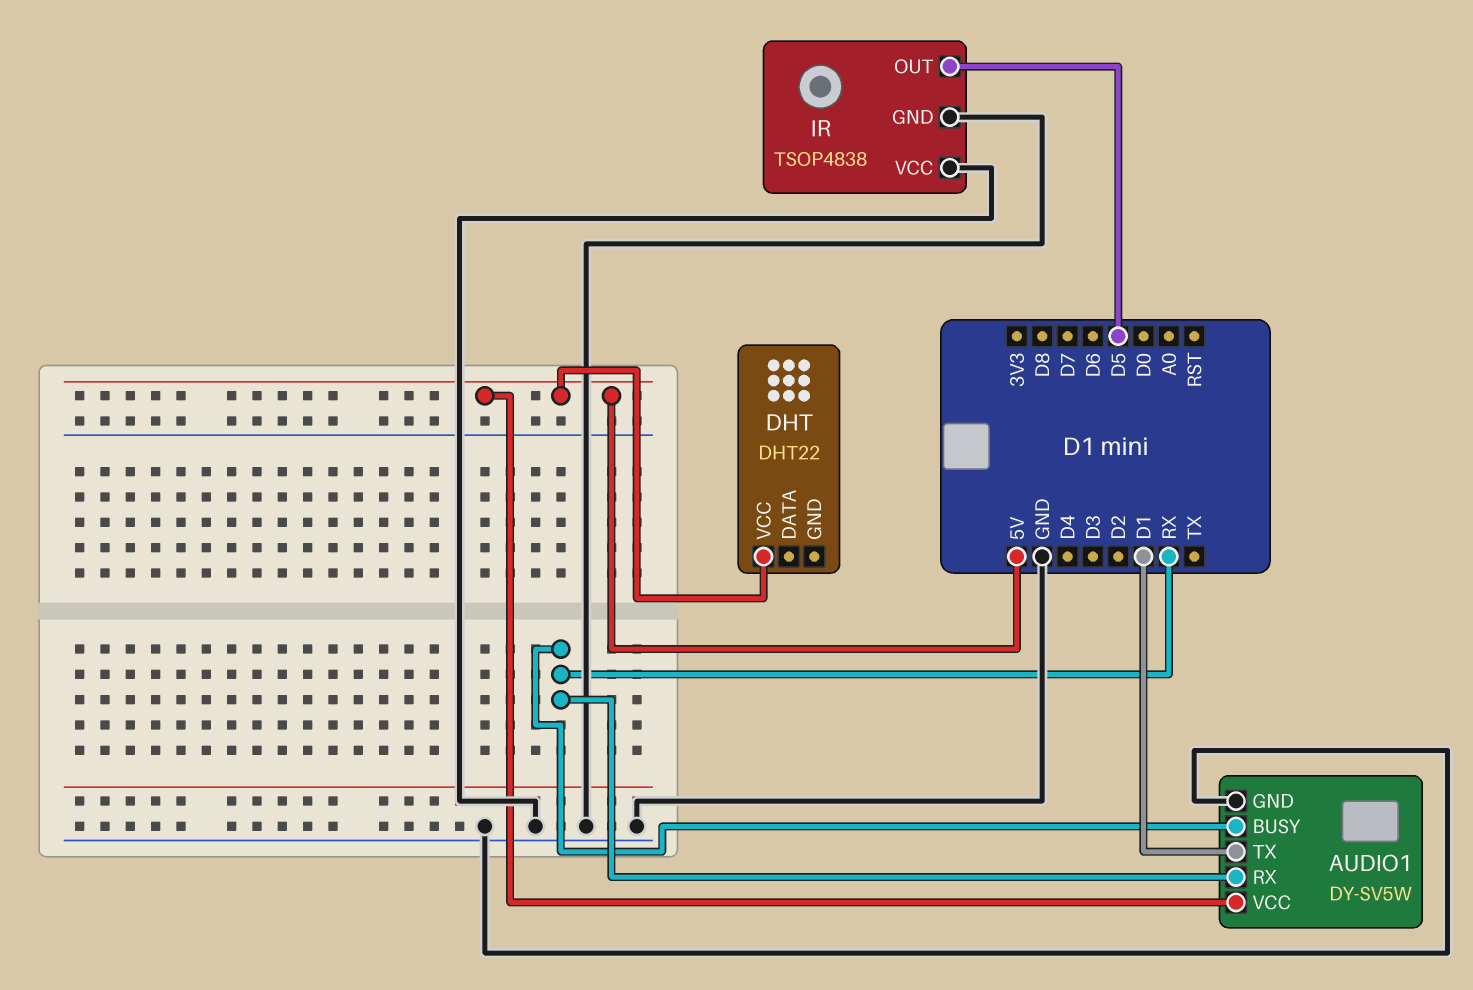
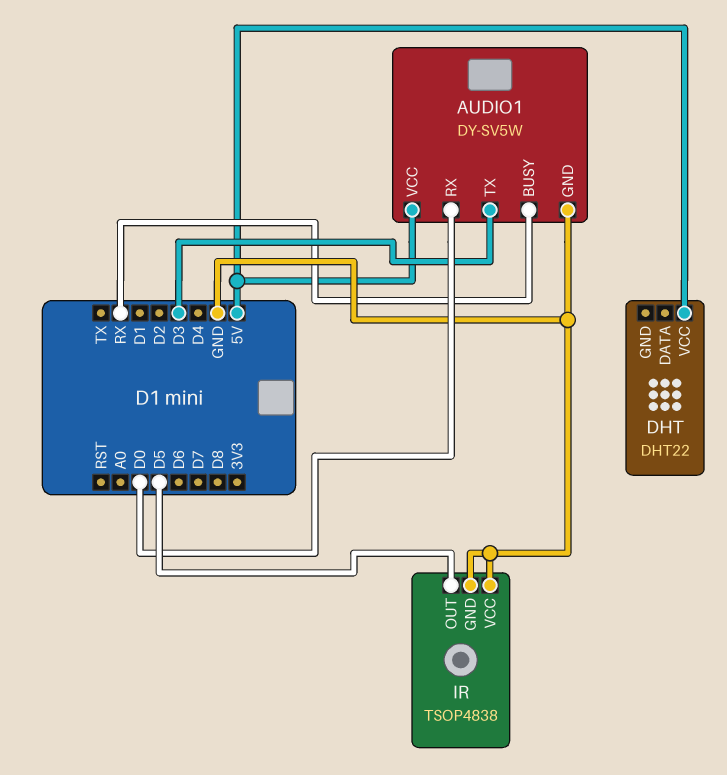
AUDIO1 pin RX: RX -> D0
AUDIO1 pin TX: D1 -> D3

